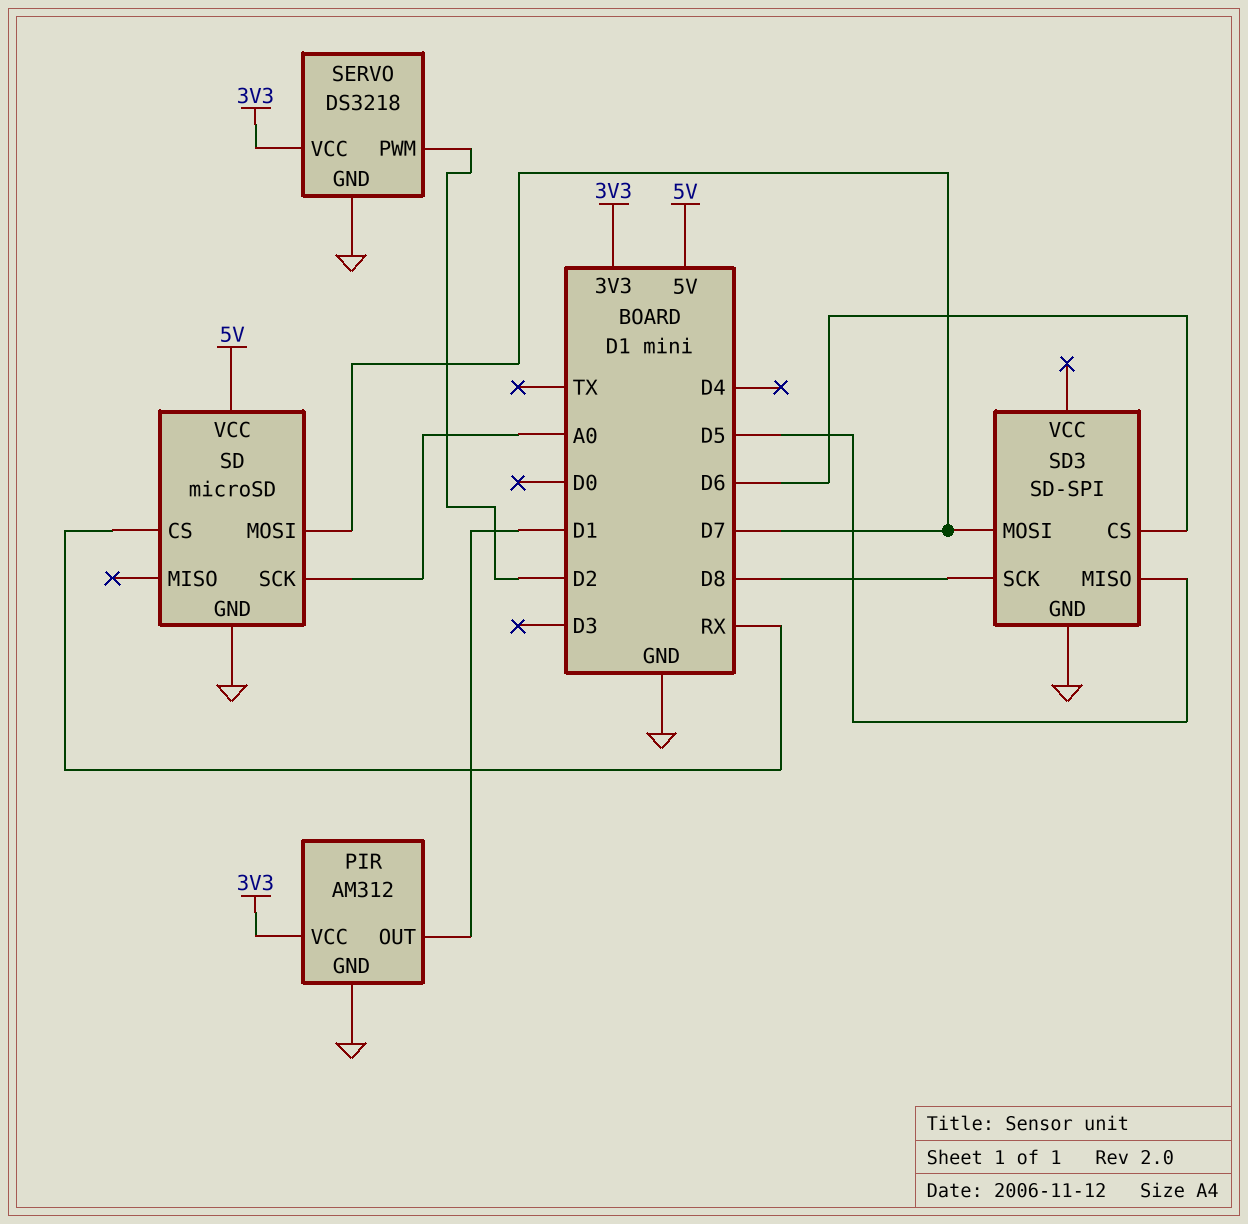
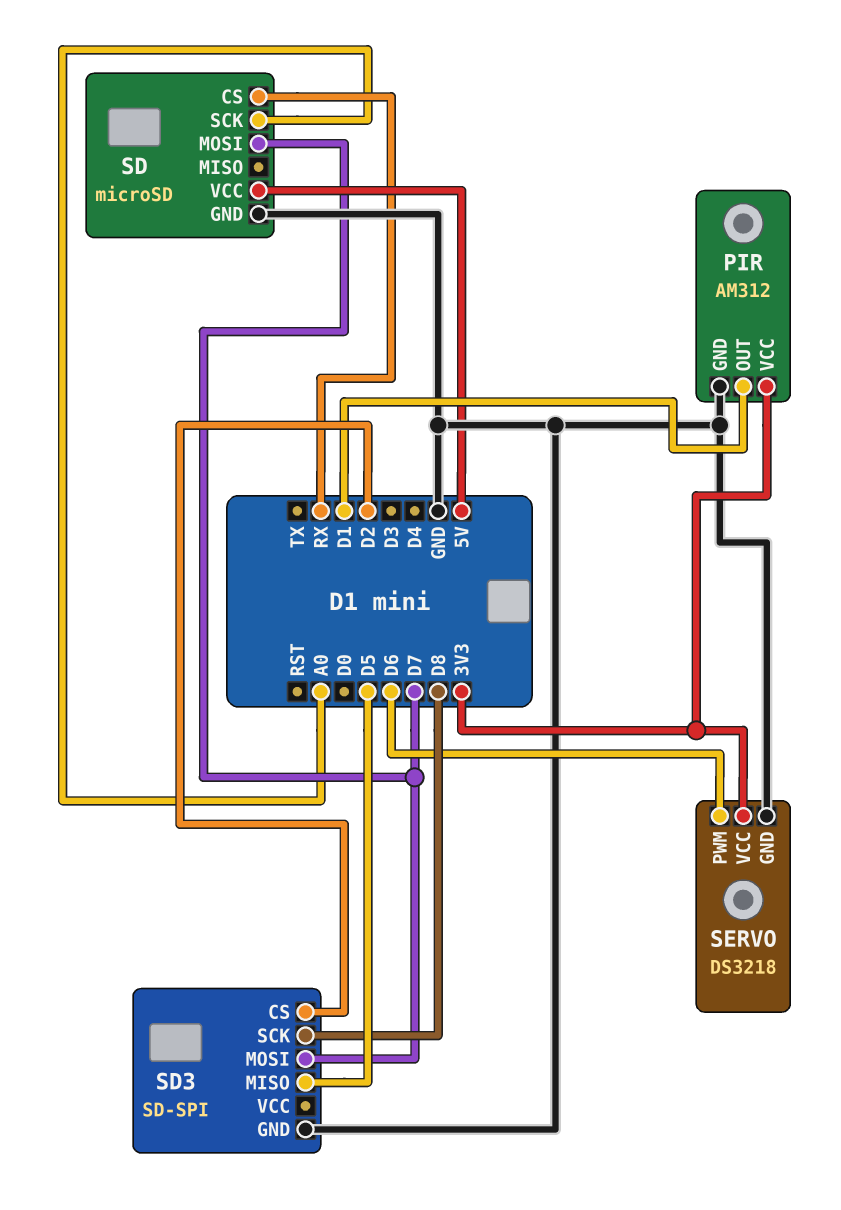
SD3 pin CS: D6 -> D2
SERVO pin PWM: D2 -> D6

